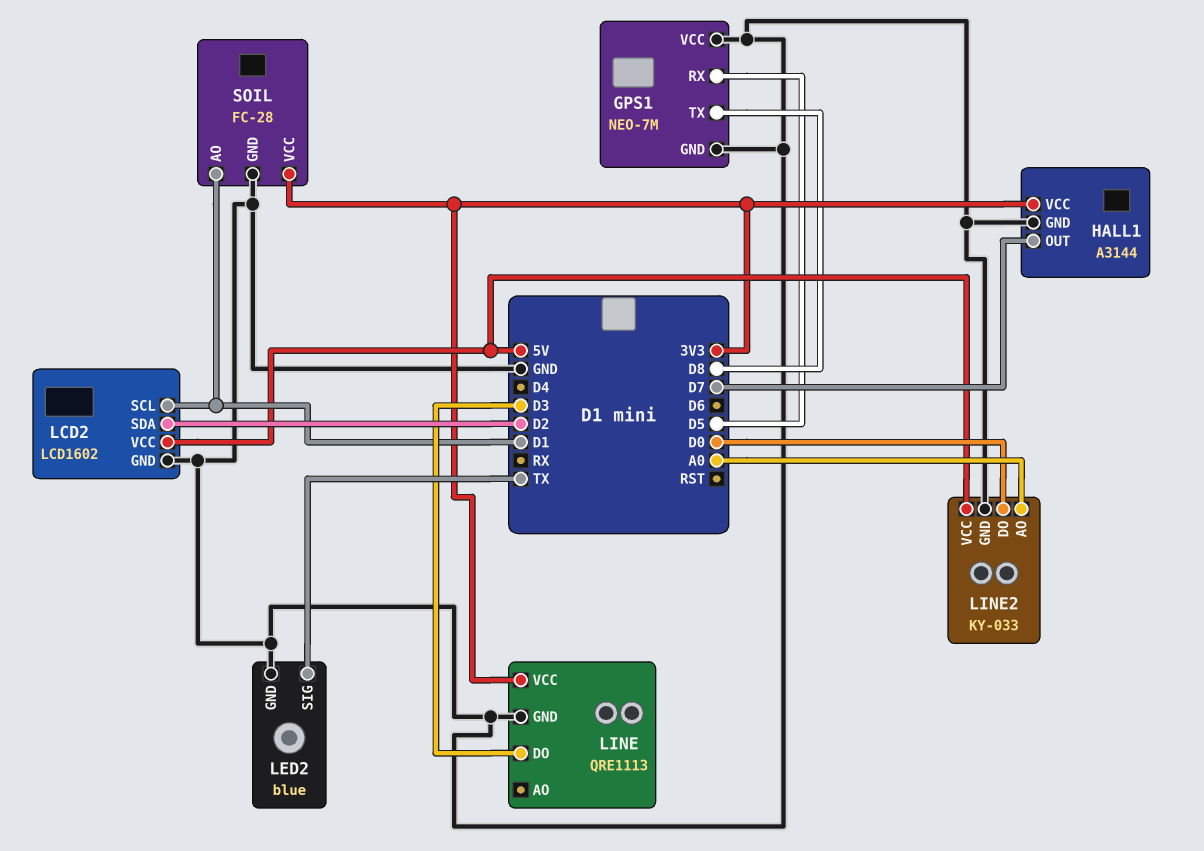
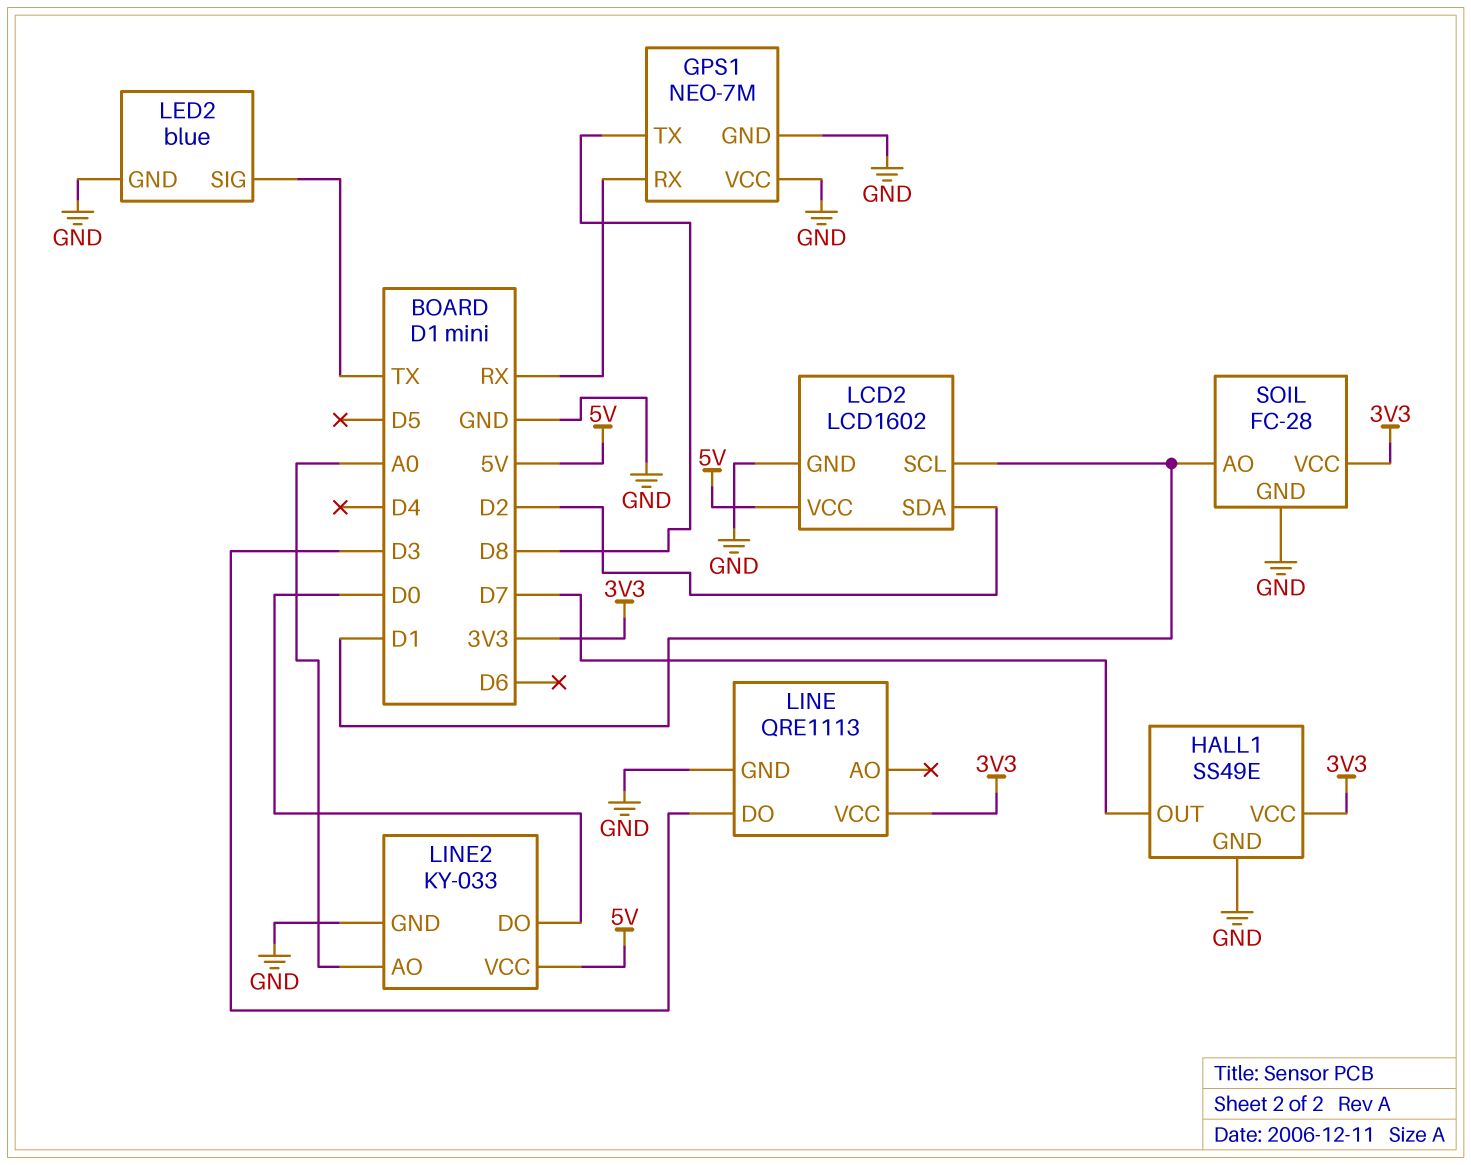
GPS1 pin RX: D5 -> RX
HALL1: A3144 -> SS49E

